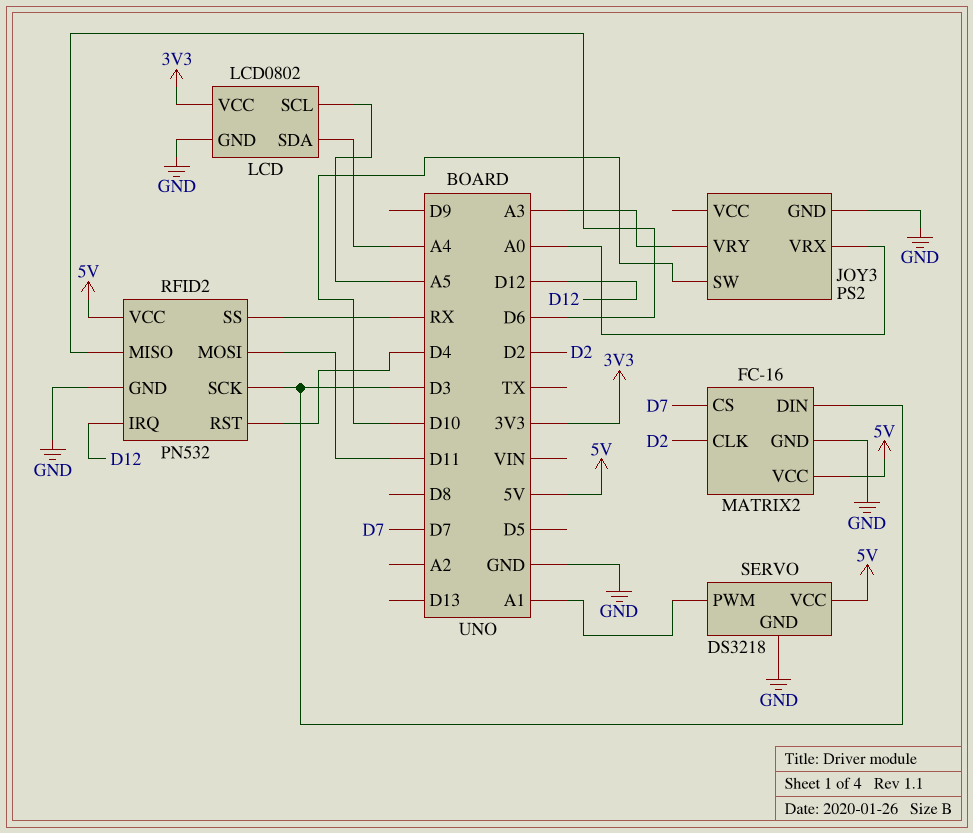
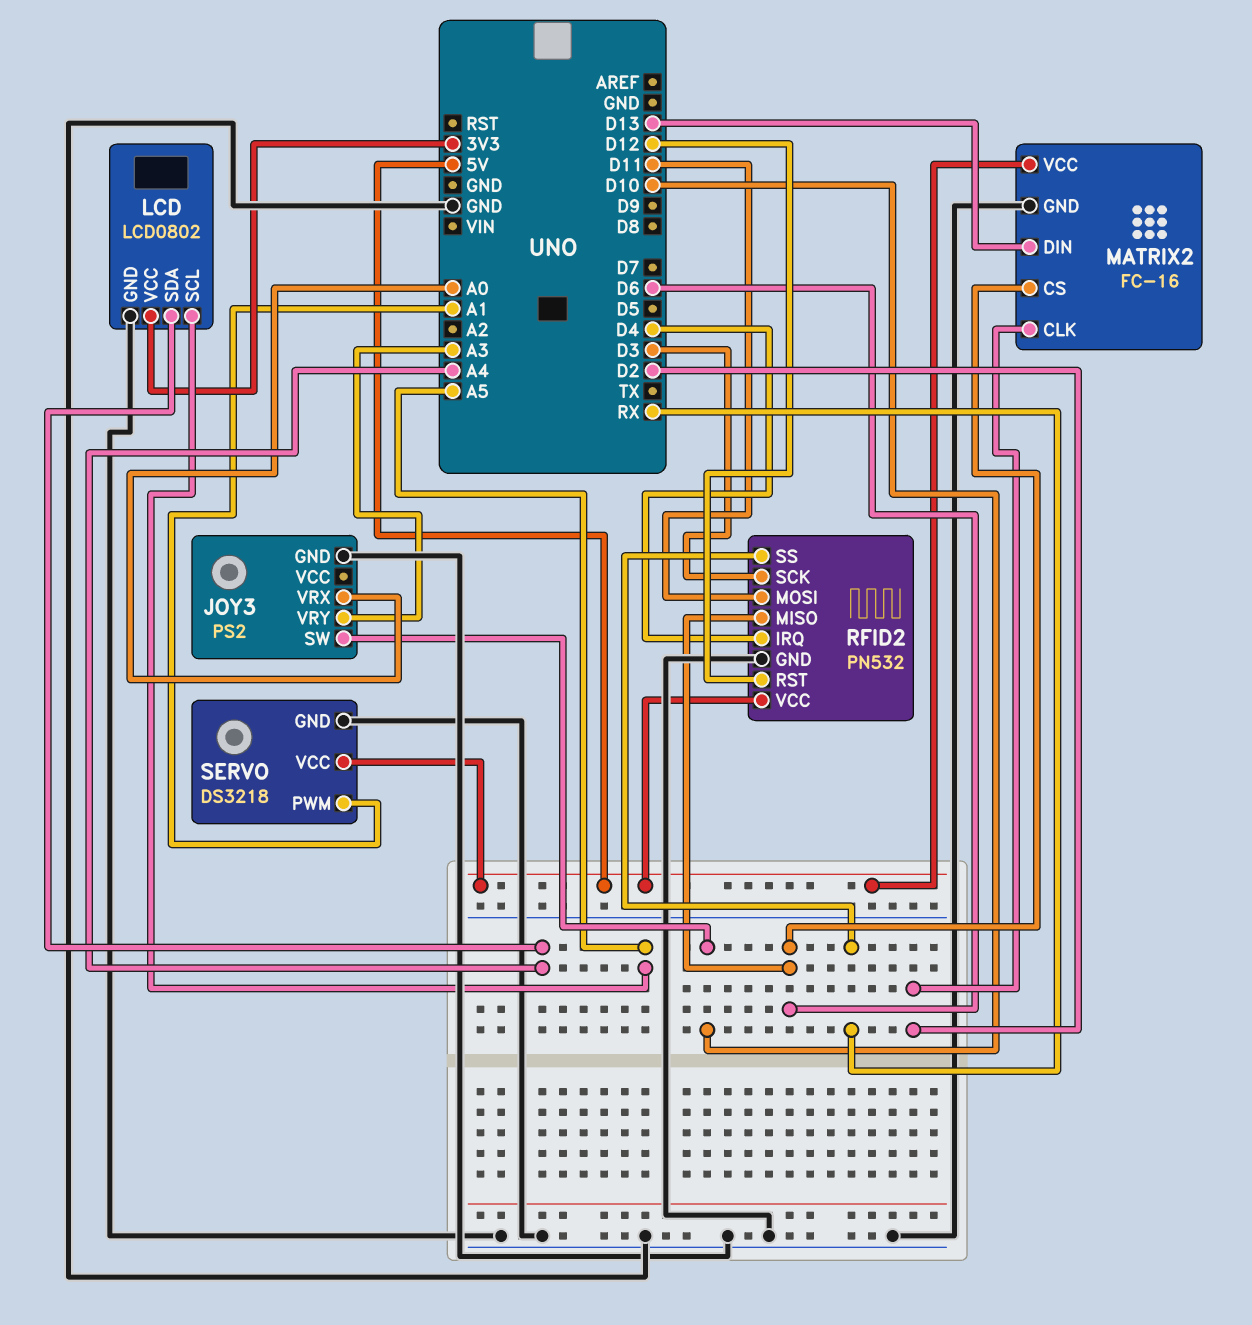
MATRIX2 pin CS: D7 -> D6
MATRIX2 pin DIN: D3 -> D13
RFID2 pin IRQ: D12 -> D4
RFID2 pin RST: D4 -> D12

